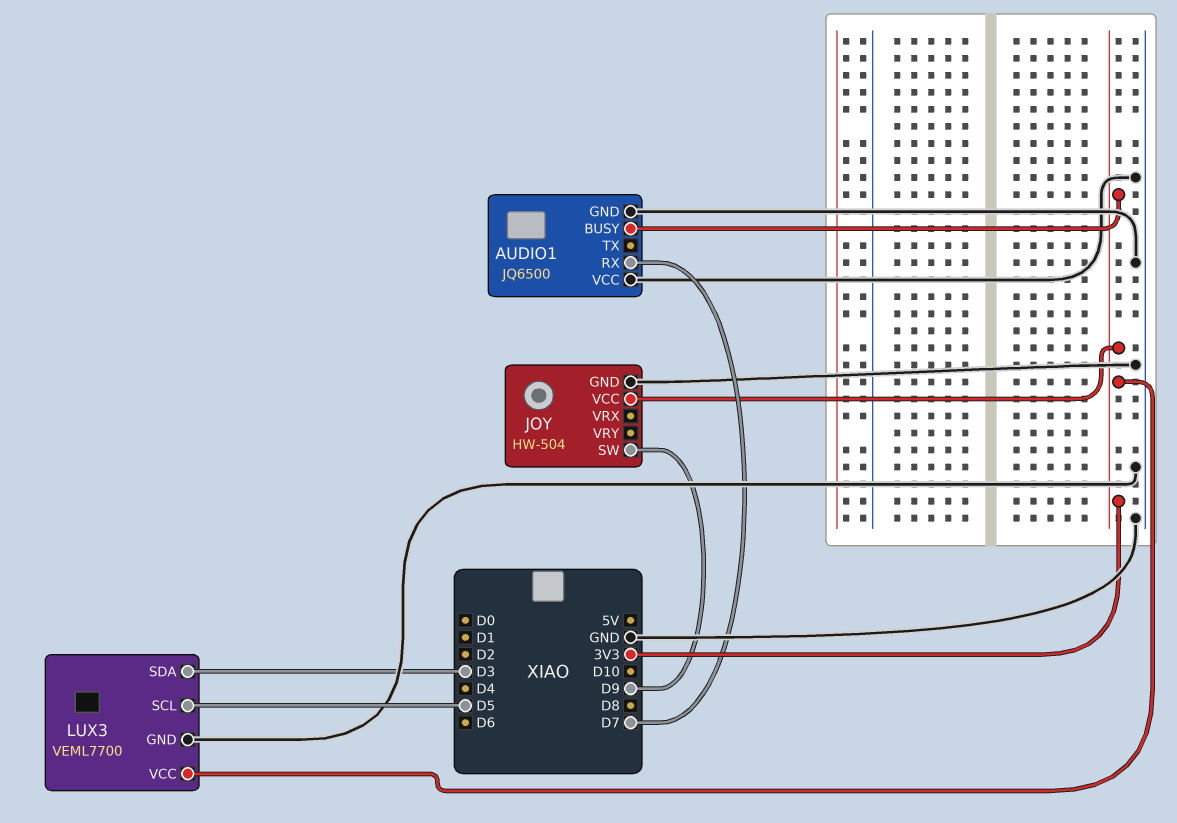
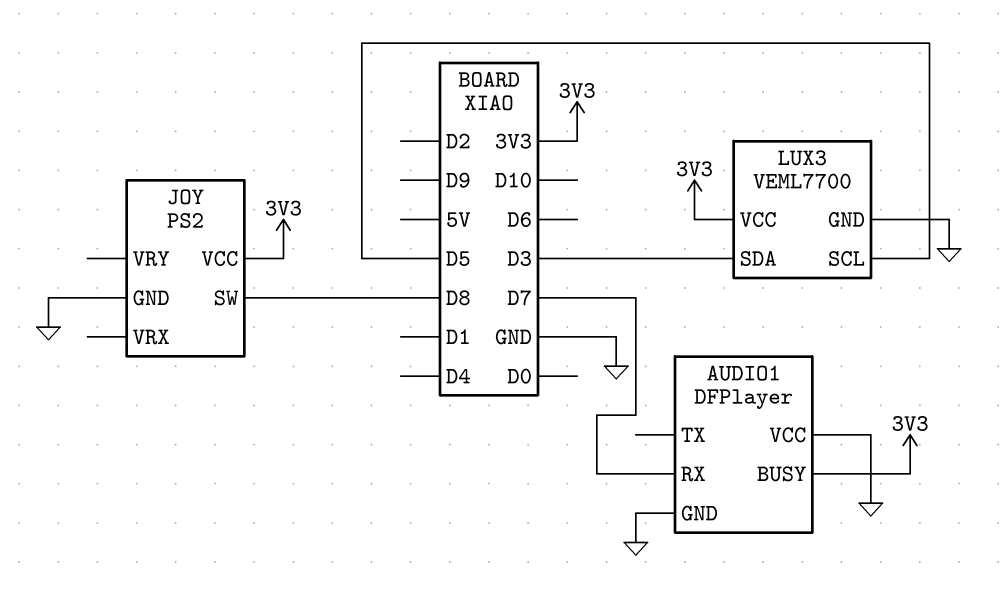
AUDIO1: JQ6500 -> DFPlayer
JOY: HW-504 -> PS2
JOY pin SW: D9 -> D8

